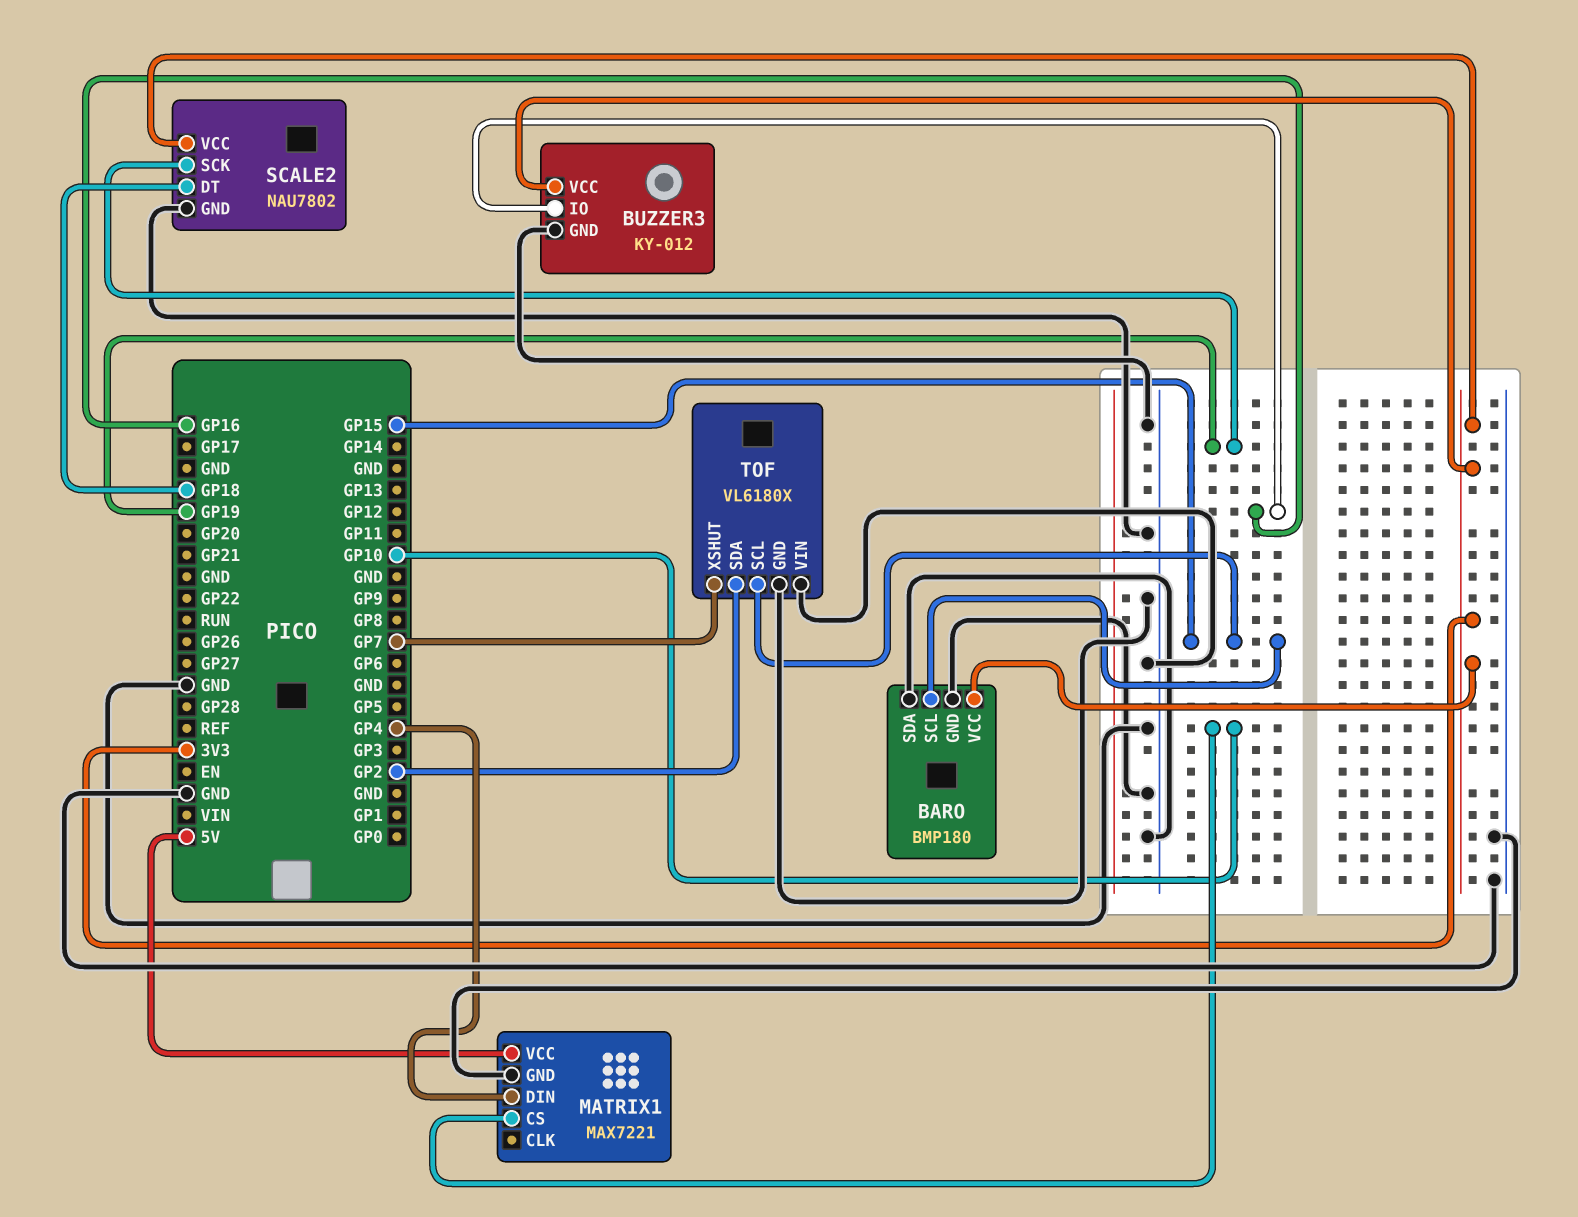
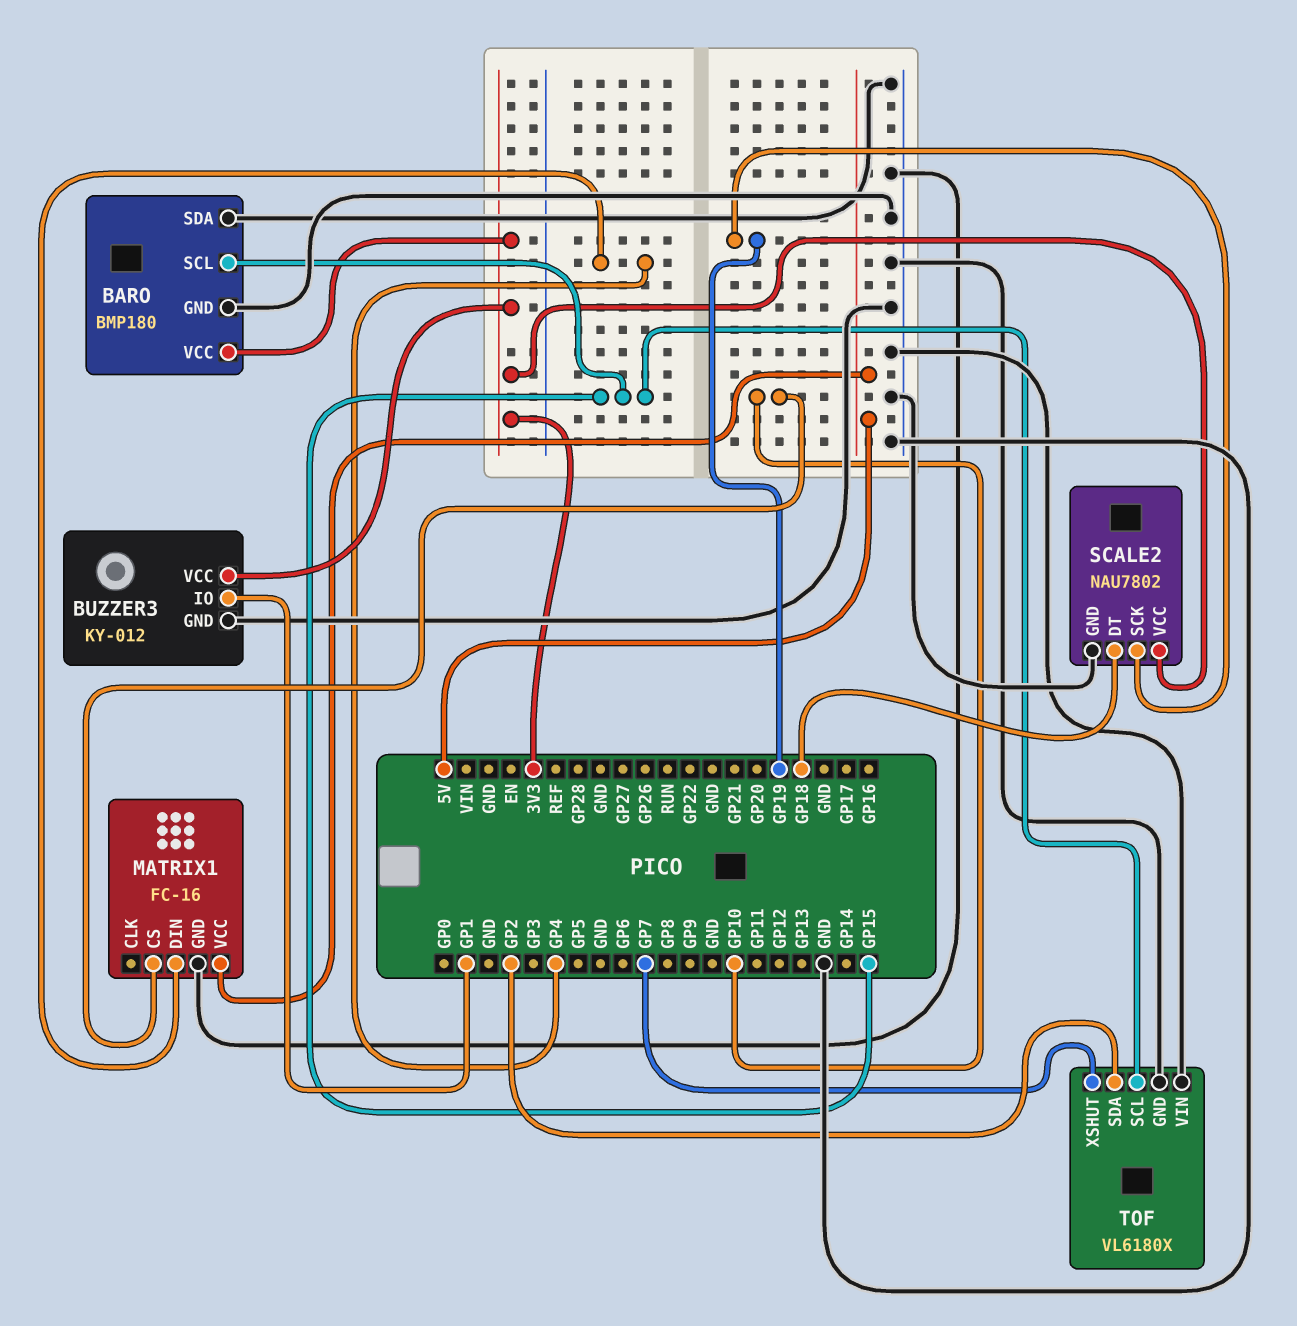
BUZZER3 pin IO: GP16 -> GP1
MATRIX1: MAX7221 -> FC-16

